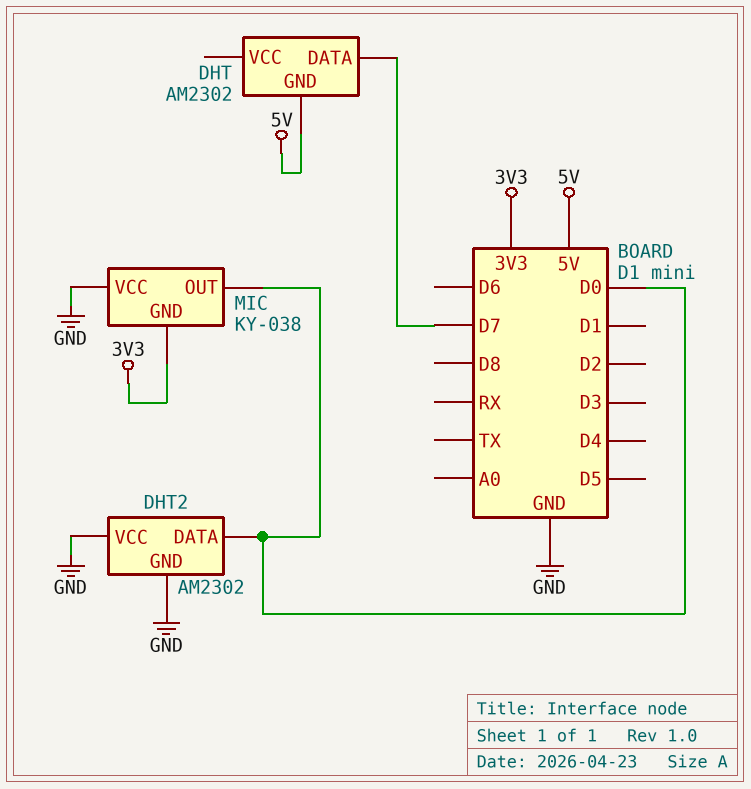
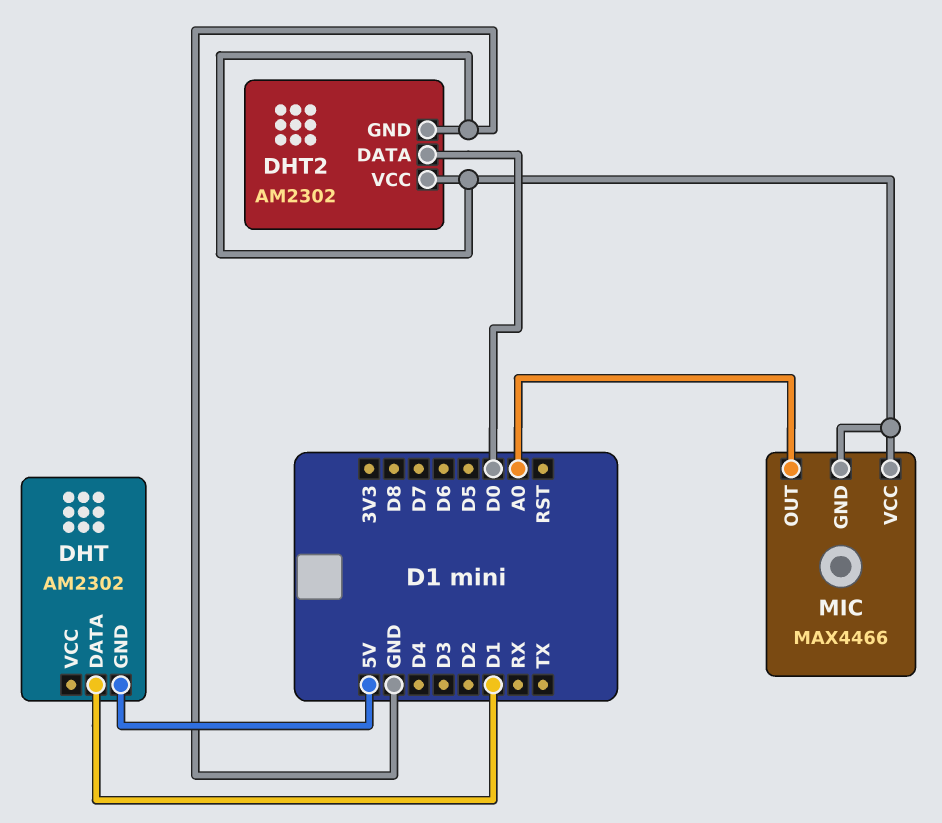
DHT pin DATA: D7 -> D1
MIC: KY-038 -> MAX4466
MIC pin GND: 3V3 -> GND
MIC pin OUT: D0 -> A0

